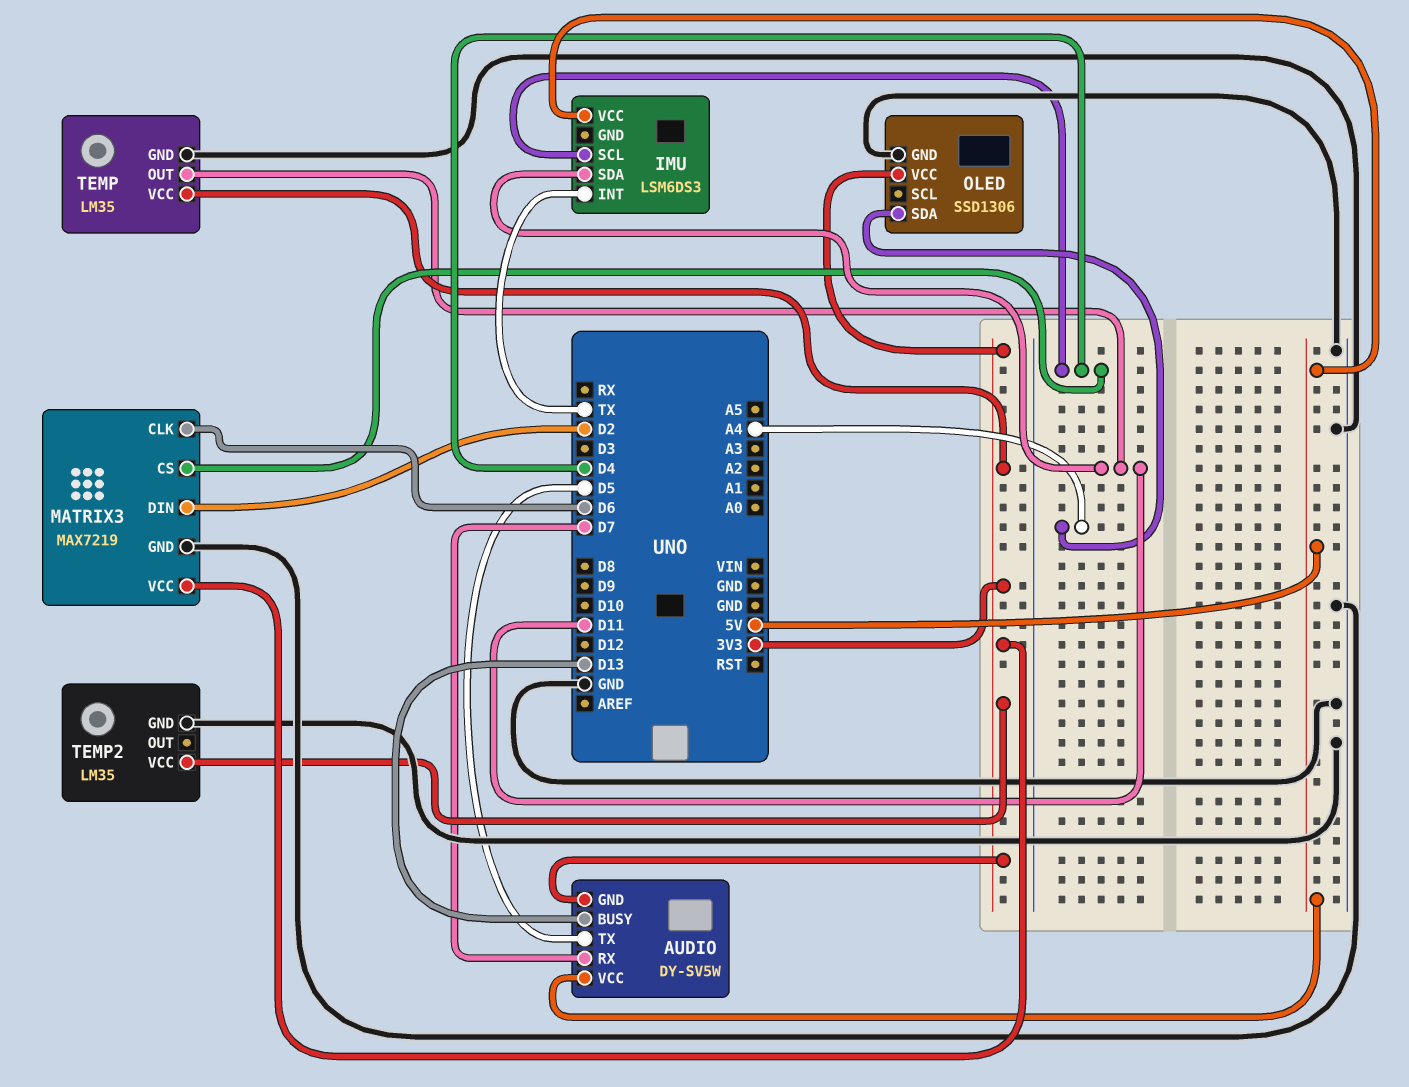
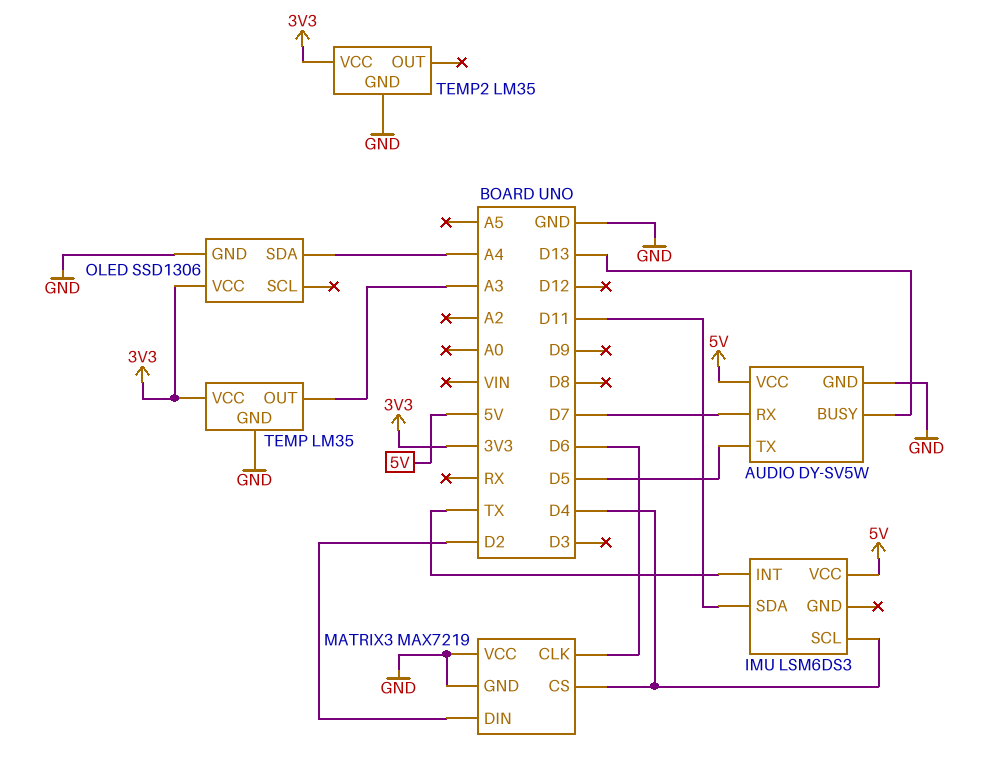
AUDIO pin GND: 3V3 -> GND
MATRIX3 pin VCC: 3V3 -> GND
TEMP pin OUT: D11 -> A3

